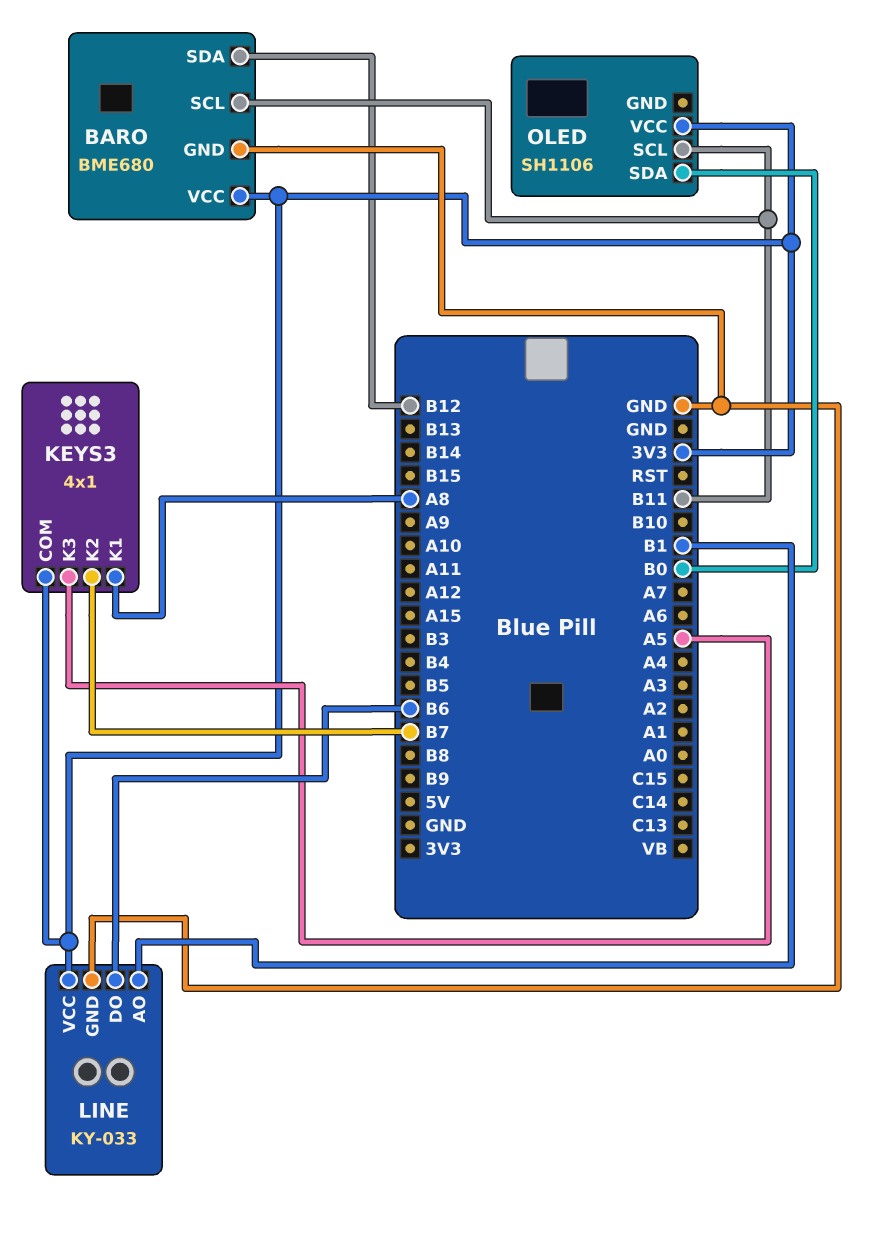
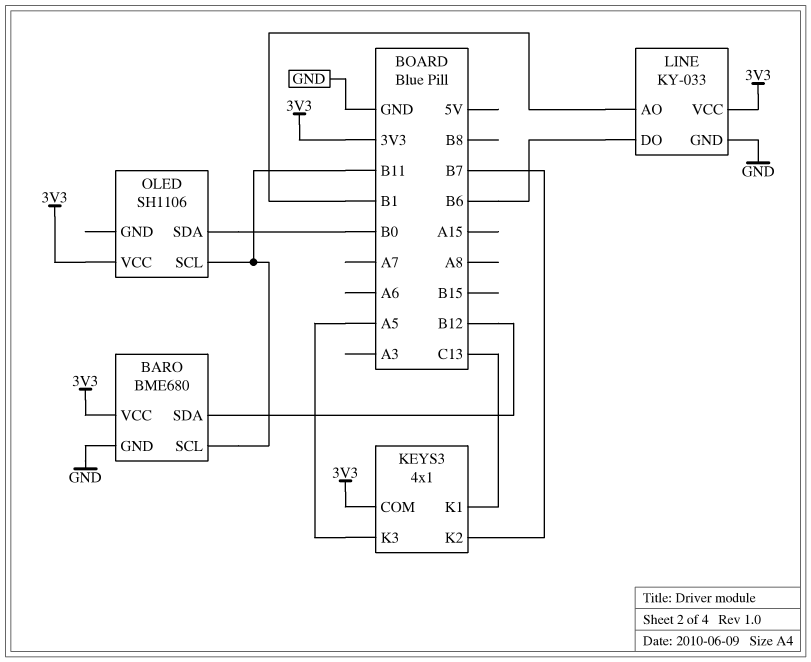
KEYS3 pin K1: A8 -> C13

